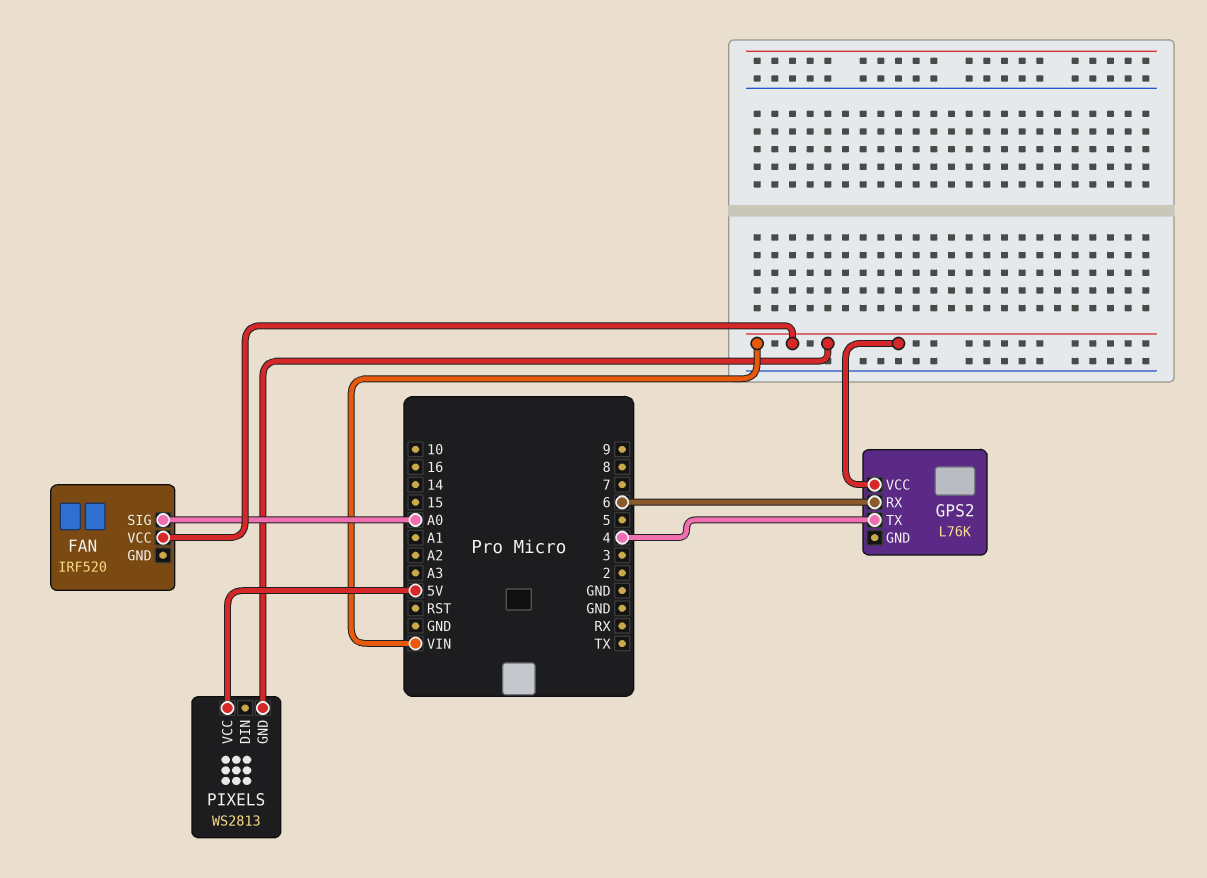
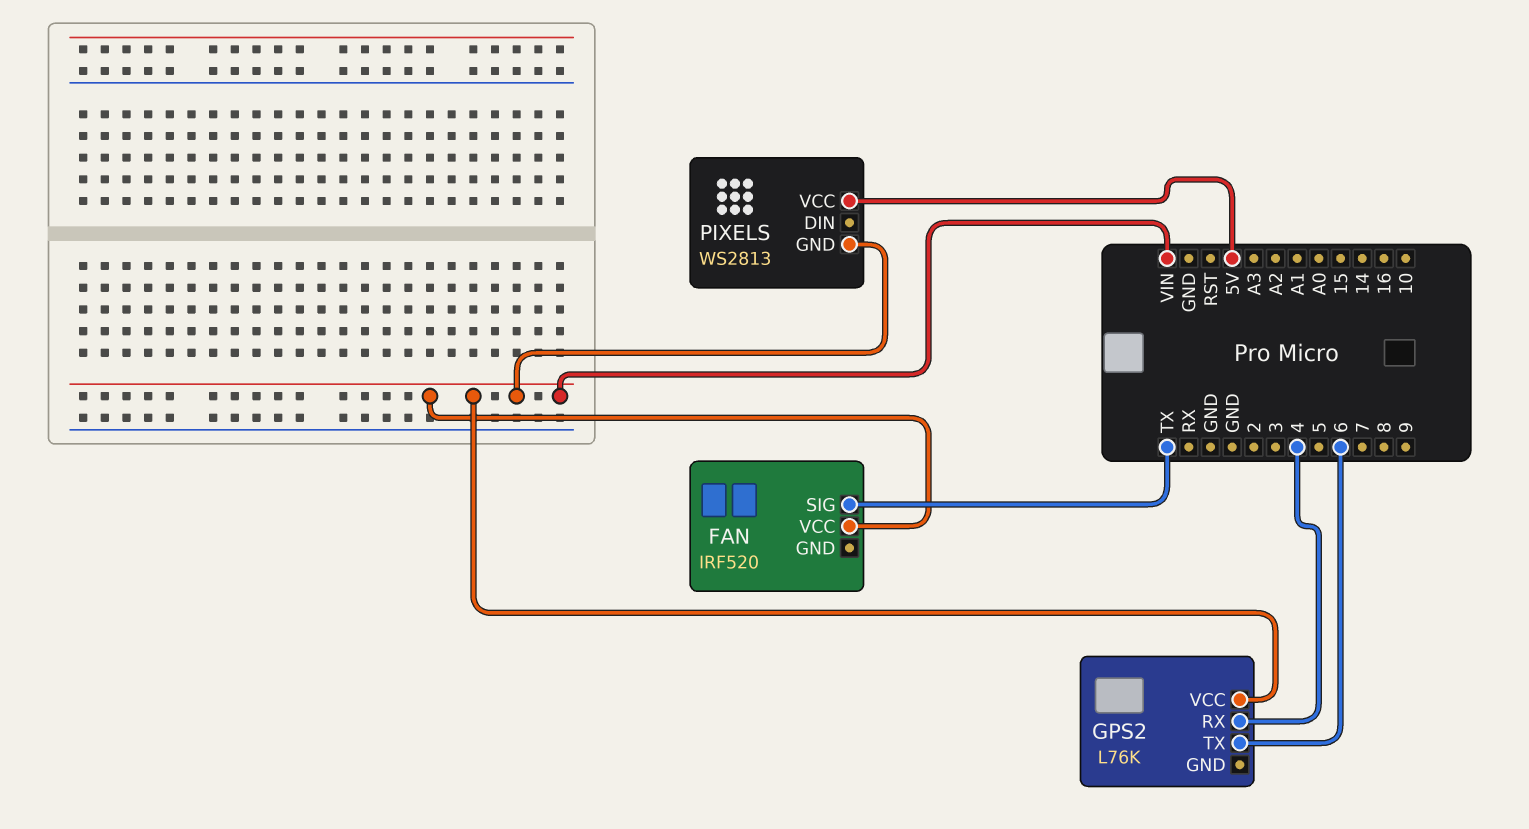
FAN pin SIG: A0 -> TX
GPS2 pin RX: 6 -> 4
GPS2 pin TX: 4 -> 6

